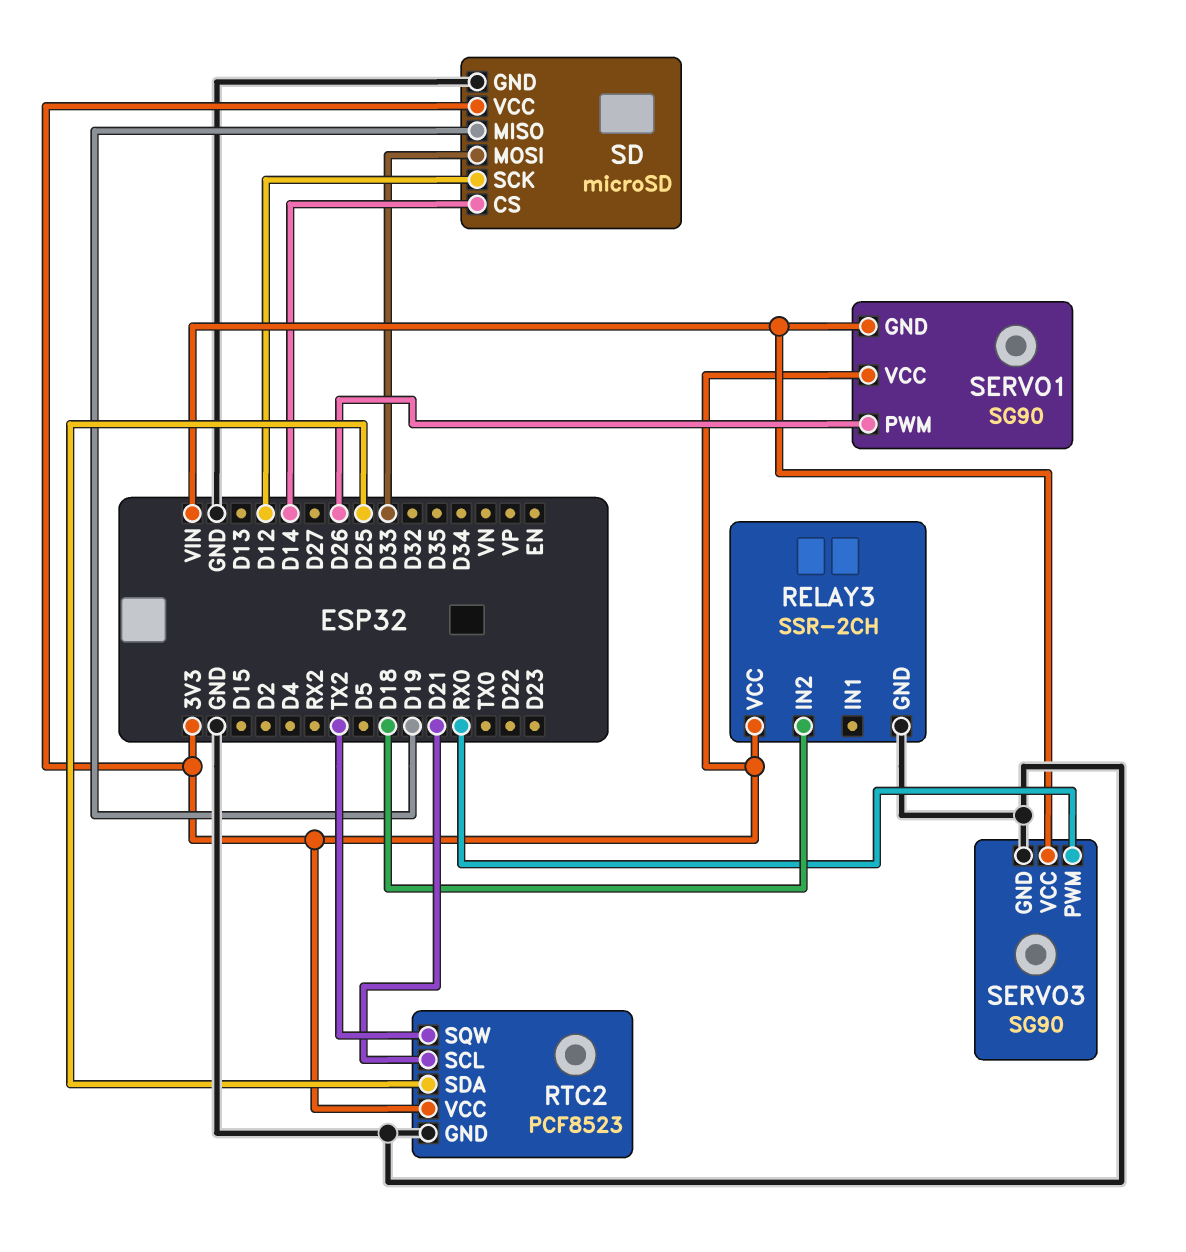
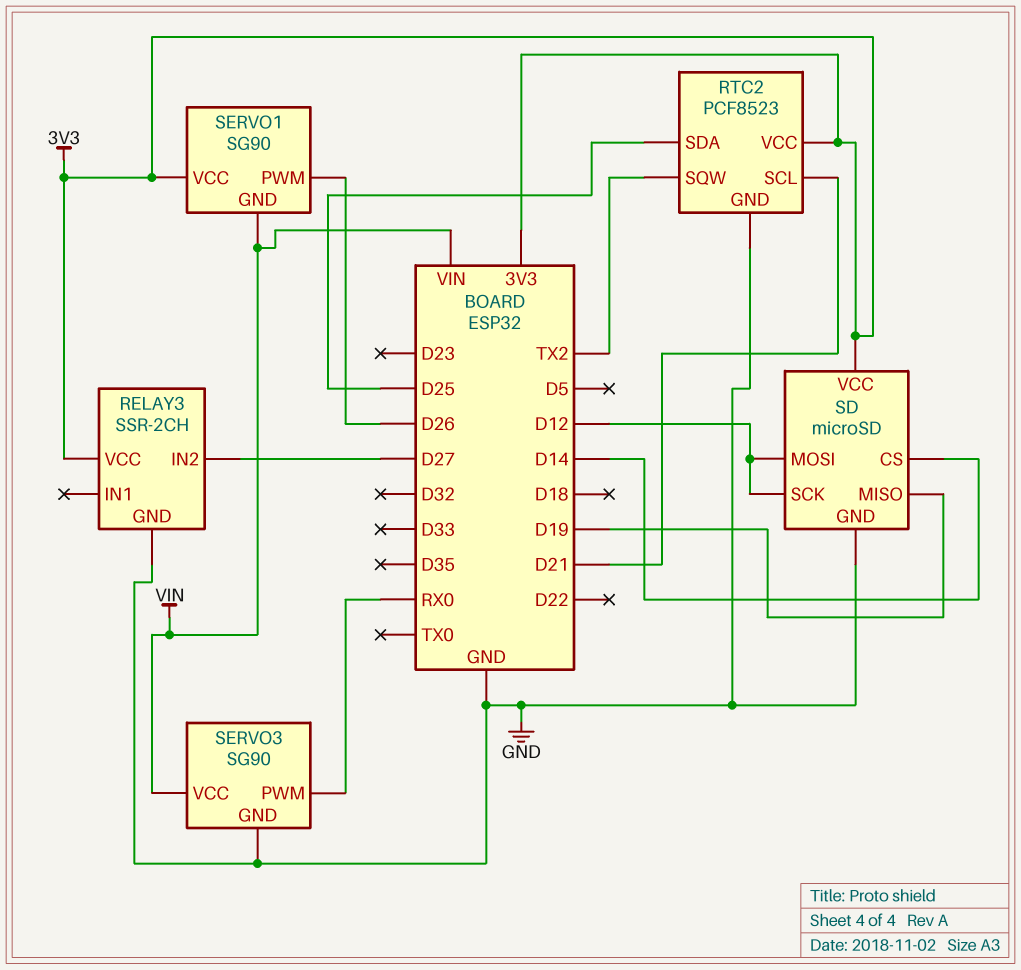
RELAY3 pin IN2: D18 -> D27
SD pin MOSI: D33 -> D12

